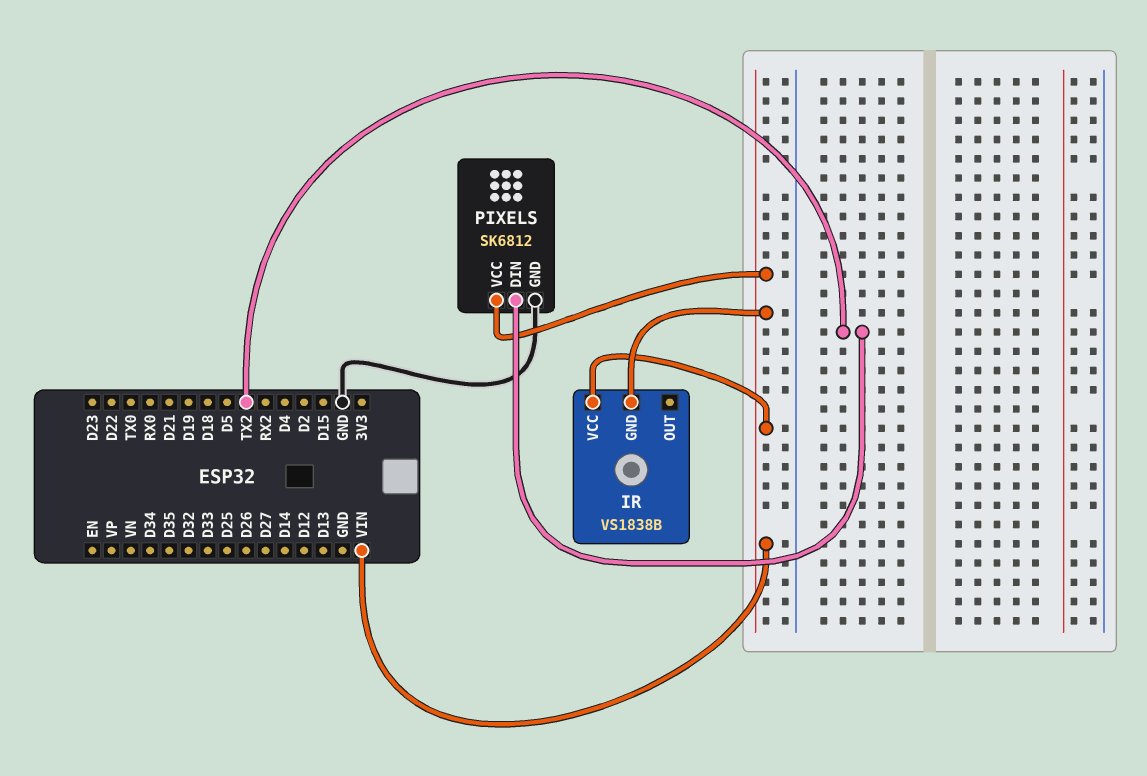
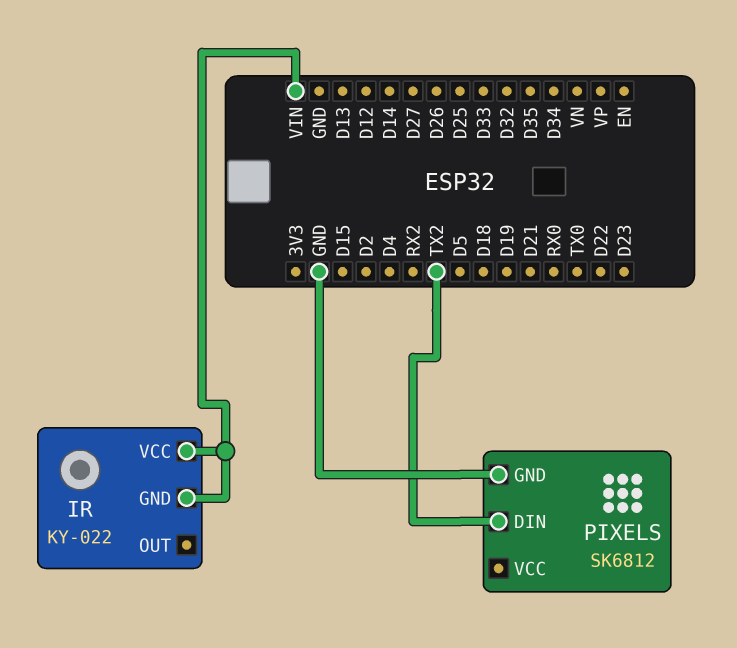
IR: VS1838B -> KY-022
PIXELS pin VCC: VIN -> none

